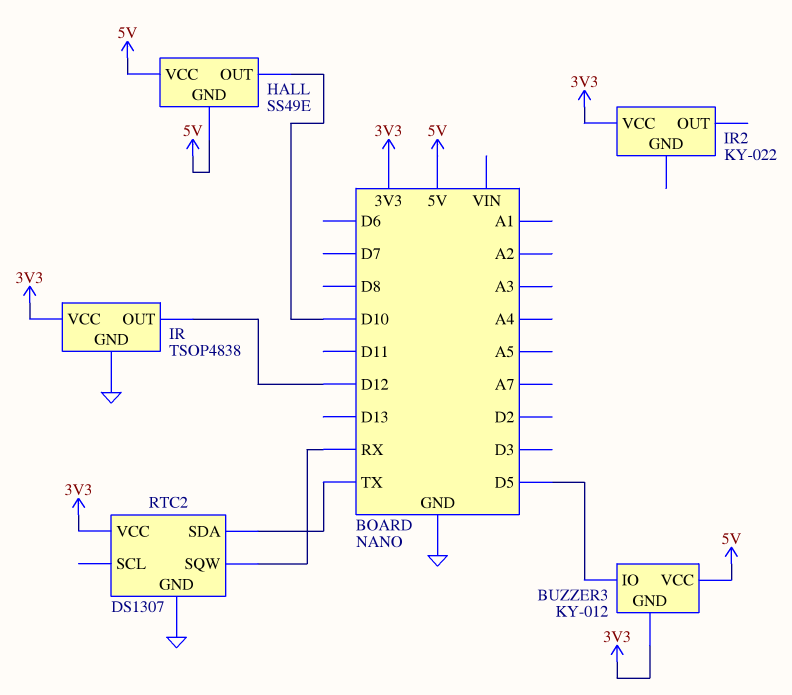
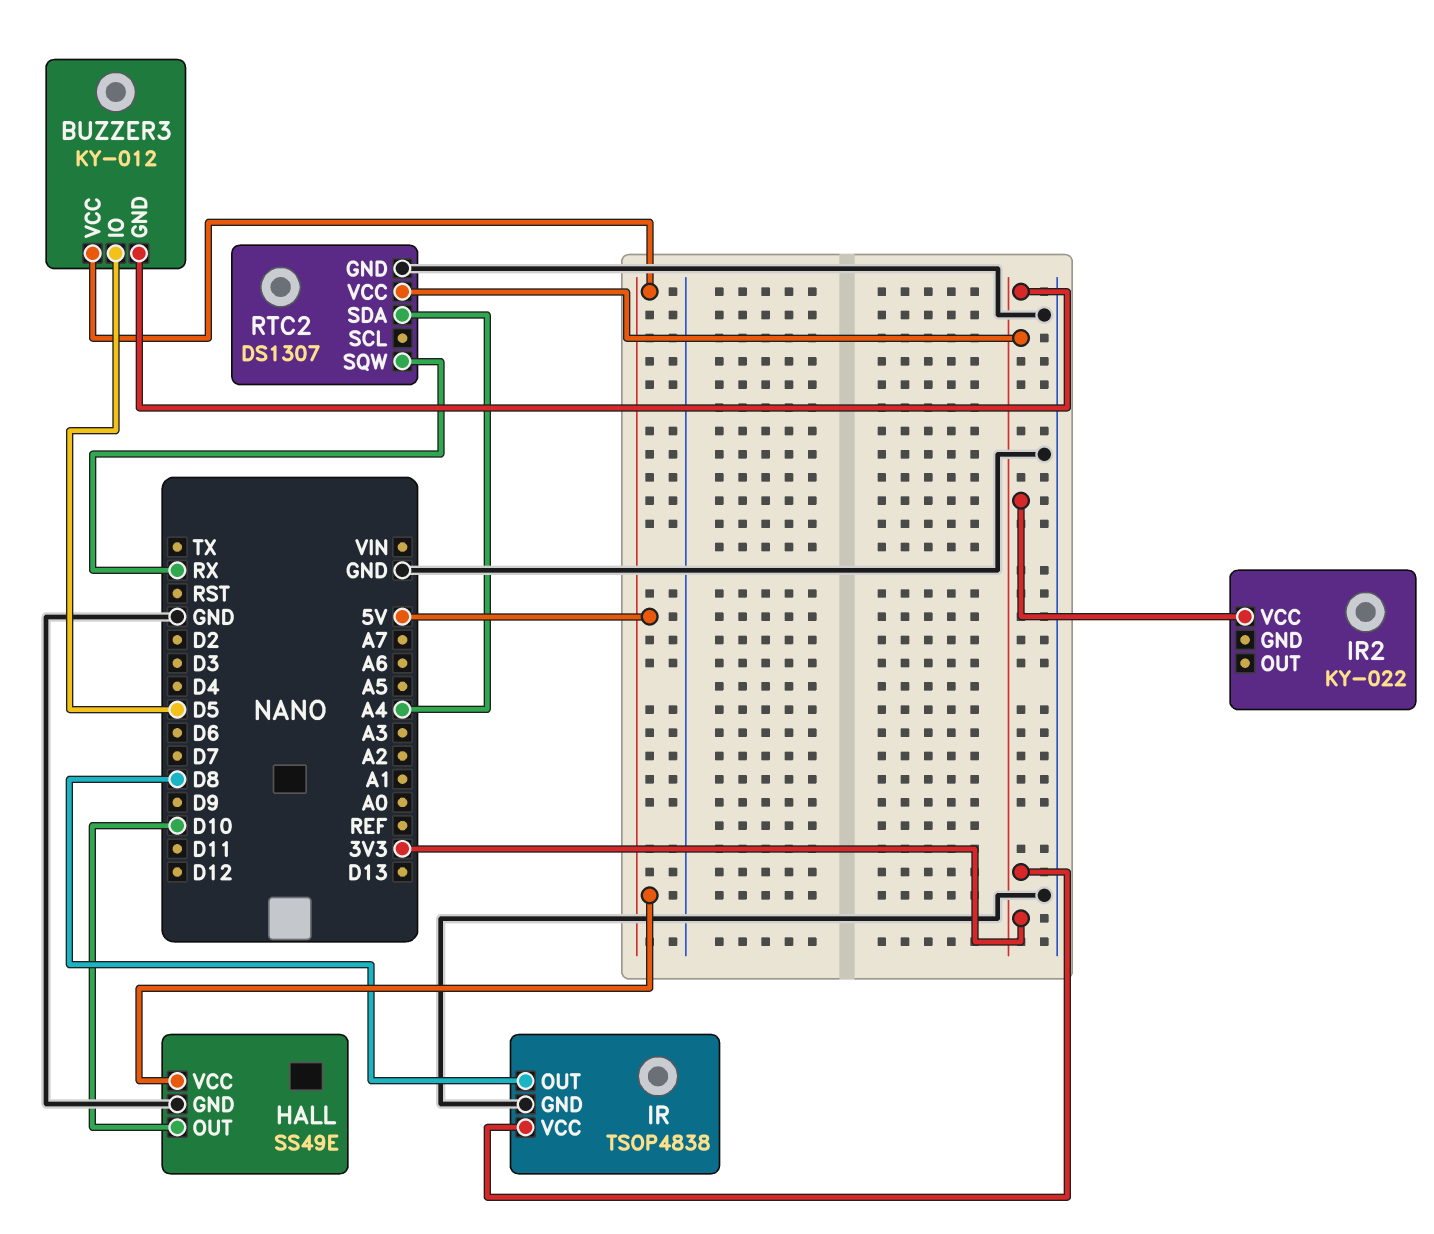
HALL pin GND: 5V -> GND
IR pin OUT: D12 -> D8
RTC2 pin SDA: TX -> A4

